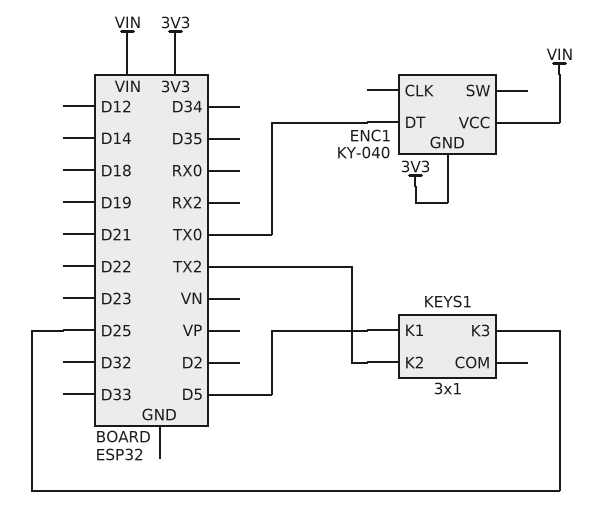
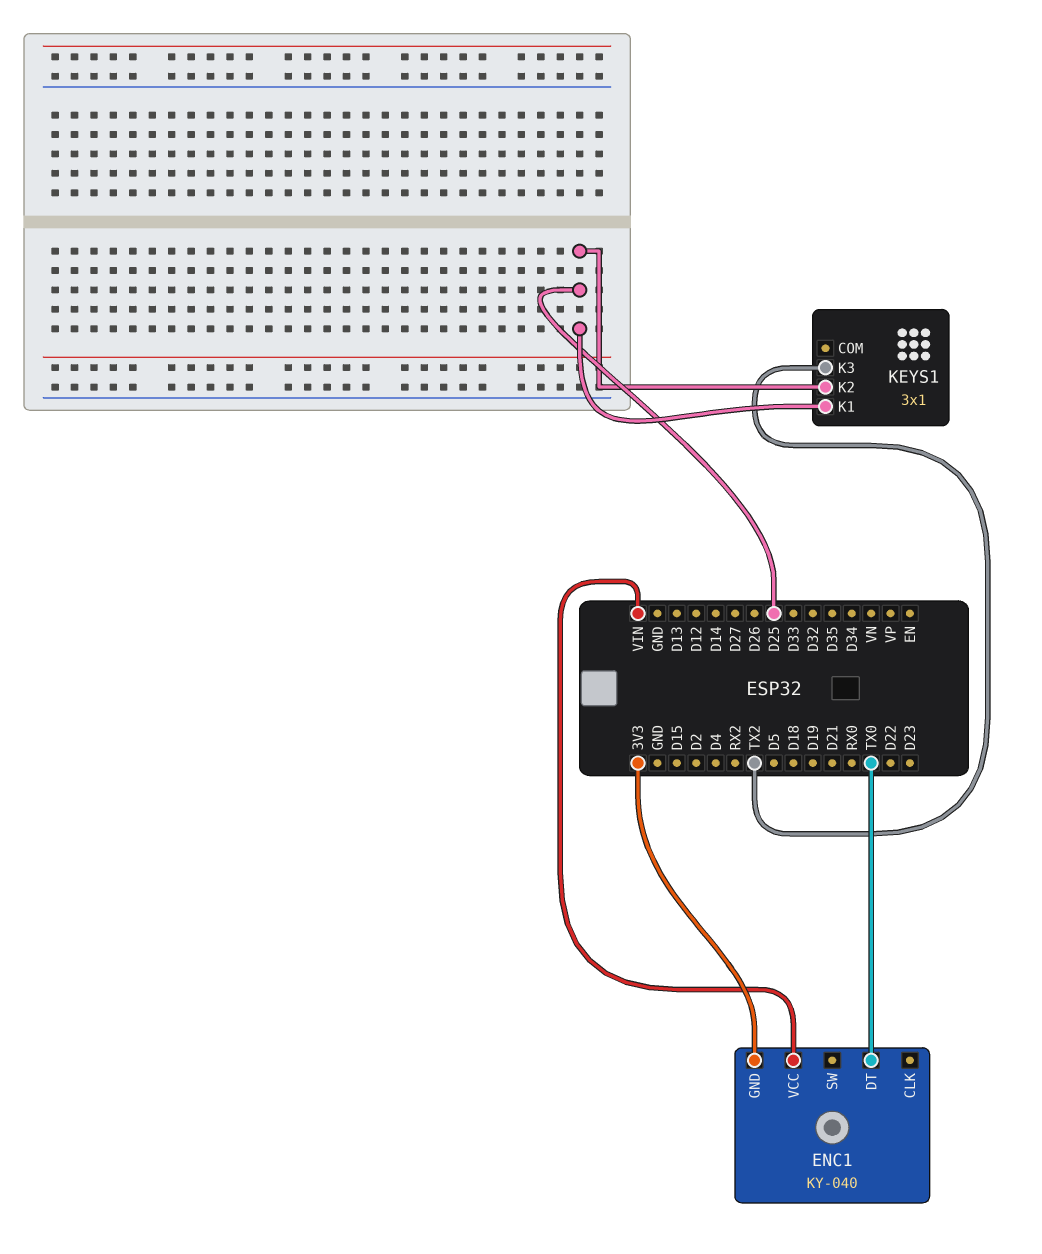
KEYS1 pin K1: D5 -> D25
KEYS1 pin K2: TX2 -> D25
KEYS1 pin K3: D25 -> TX2

